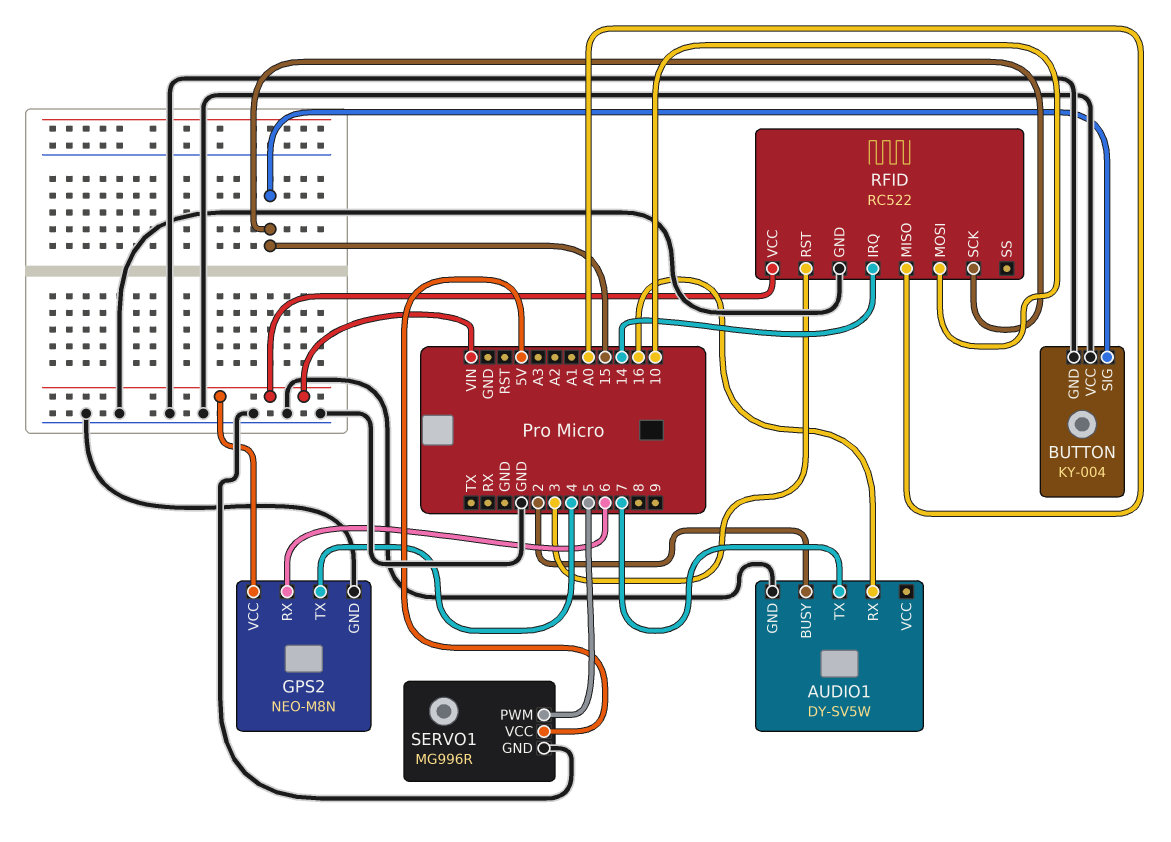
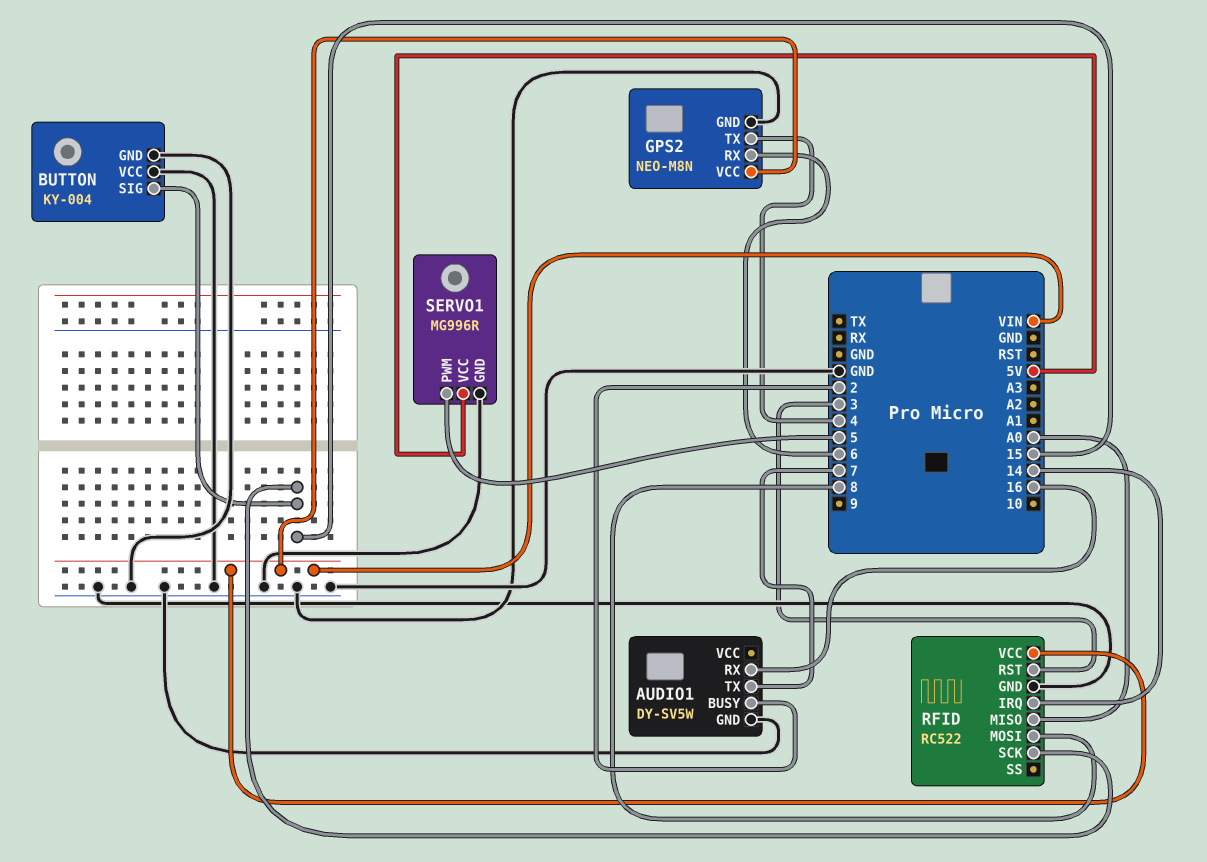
RFID pin MOSI: 10 -> 8

